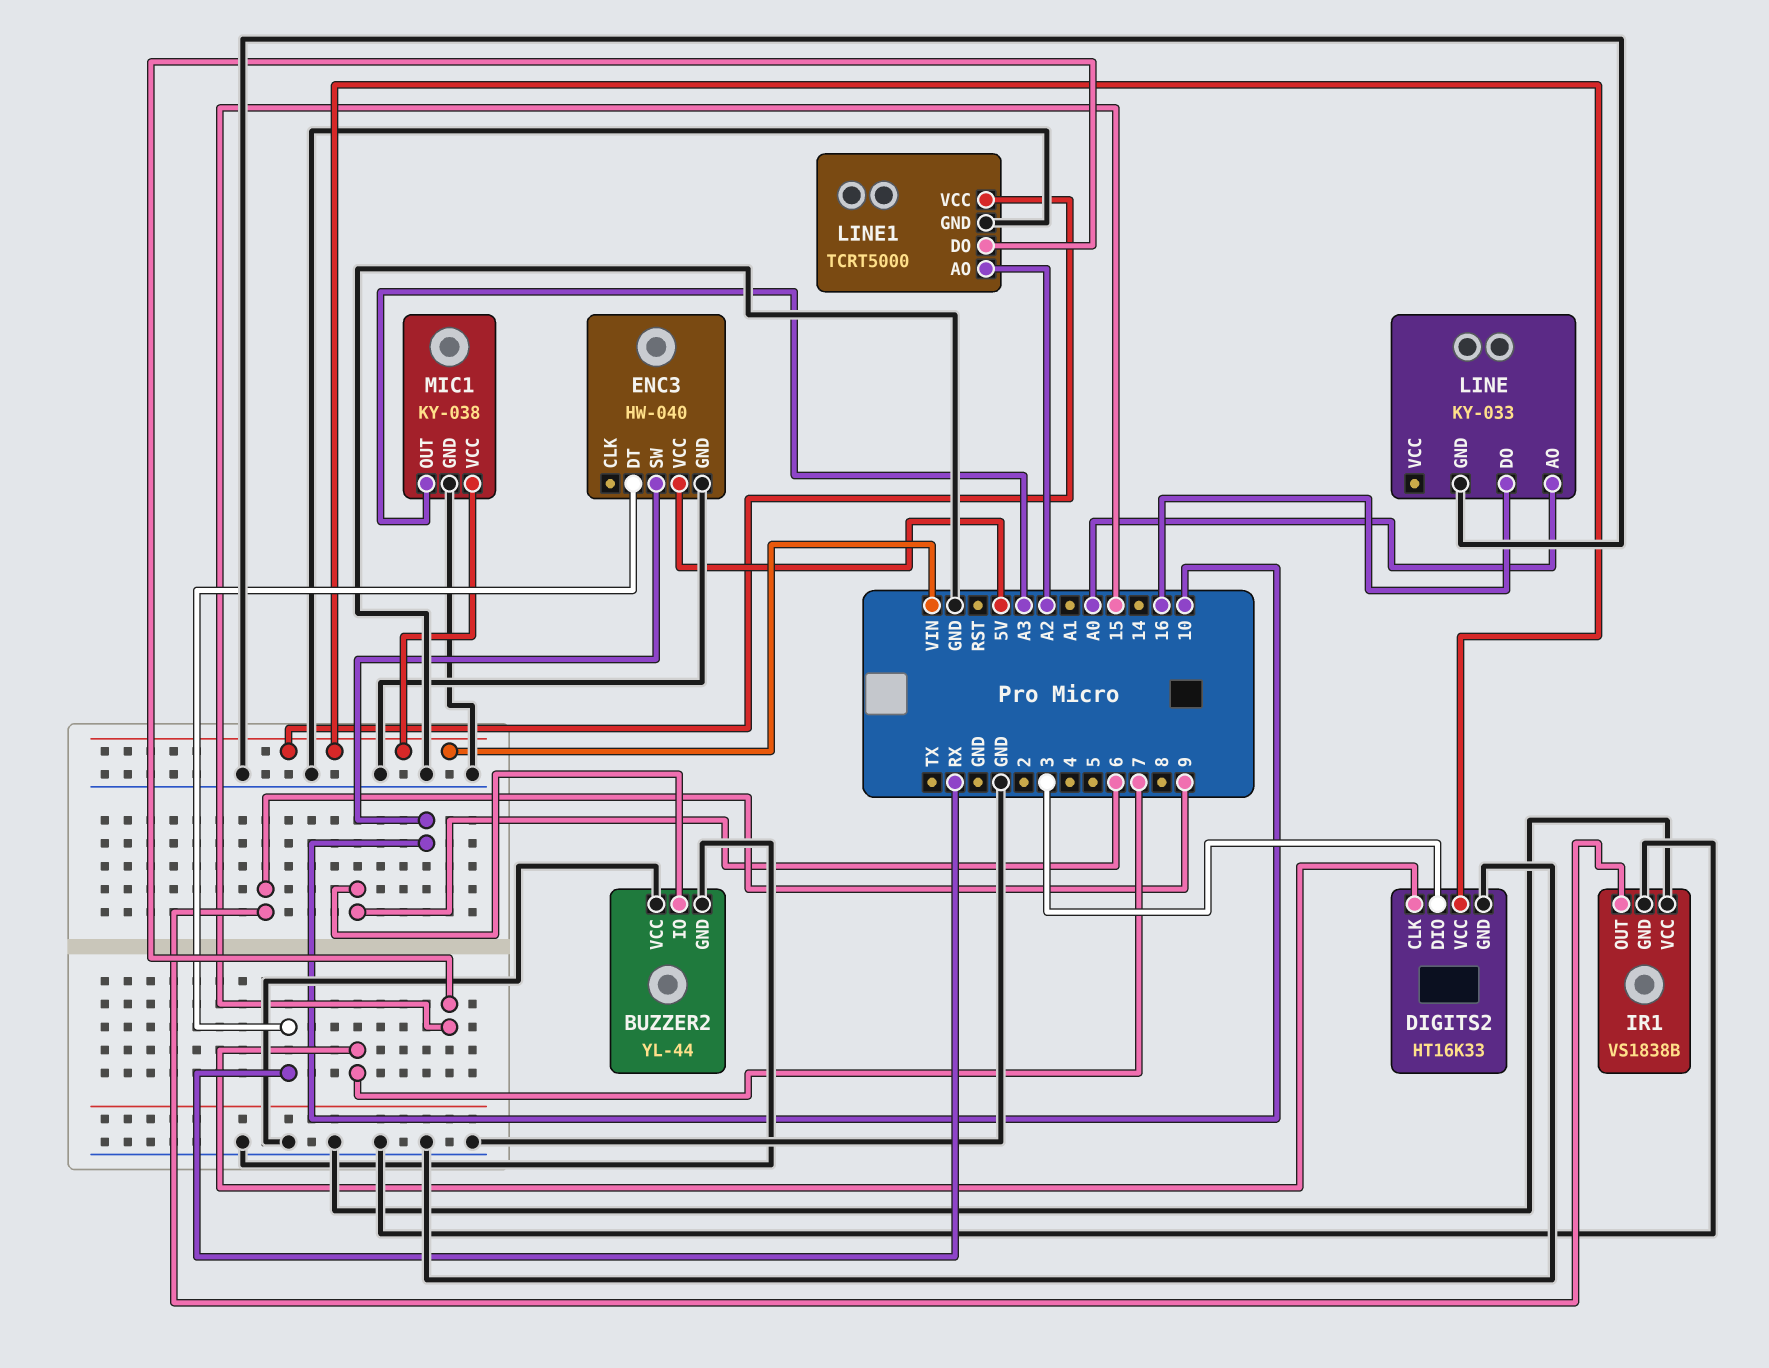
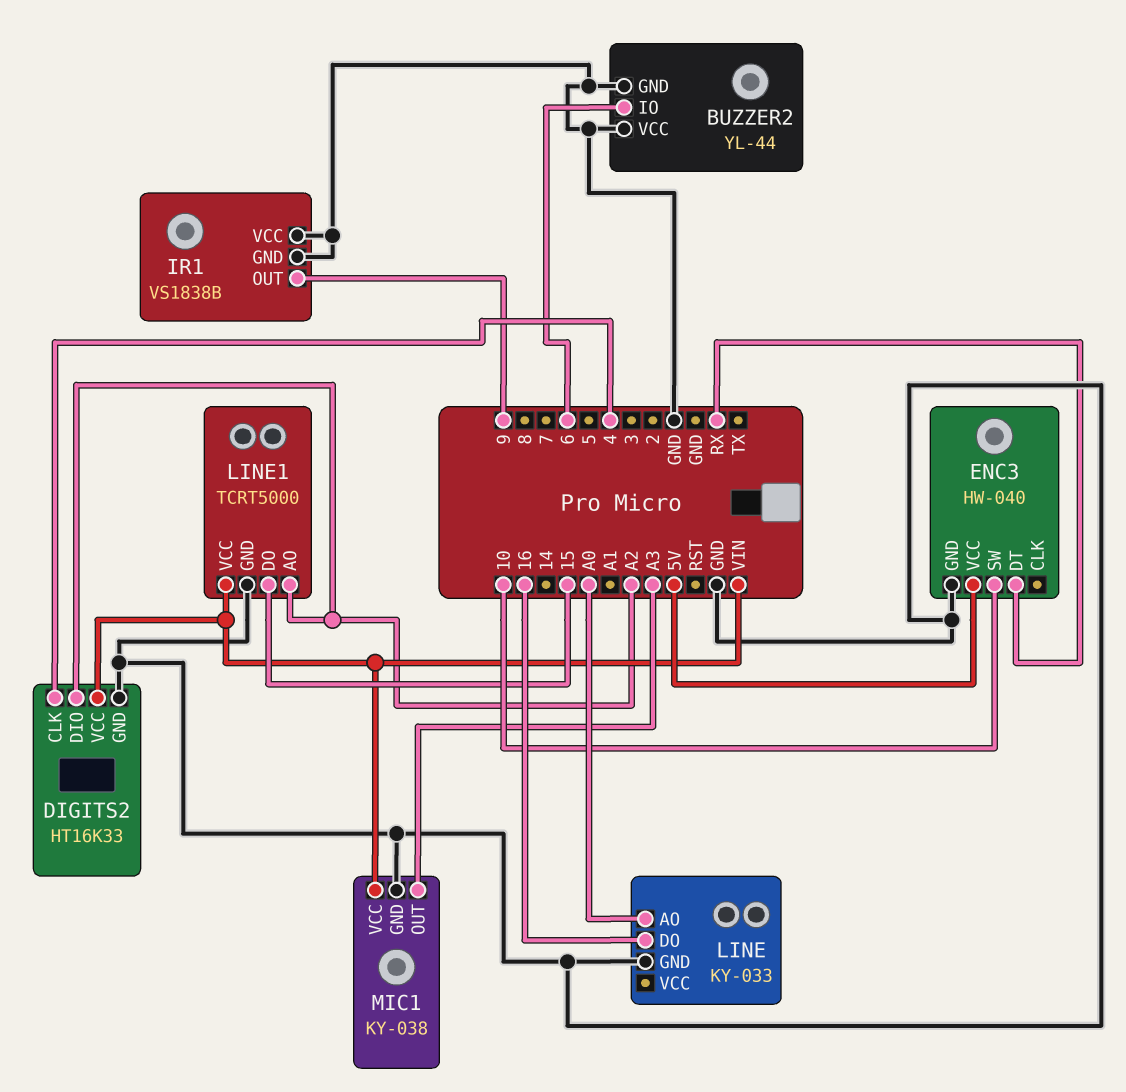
DIGITS2 pin CLK: 7 -> 4
DIGITS2 pin DIO: 3 -> A2

